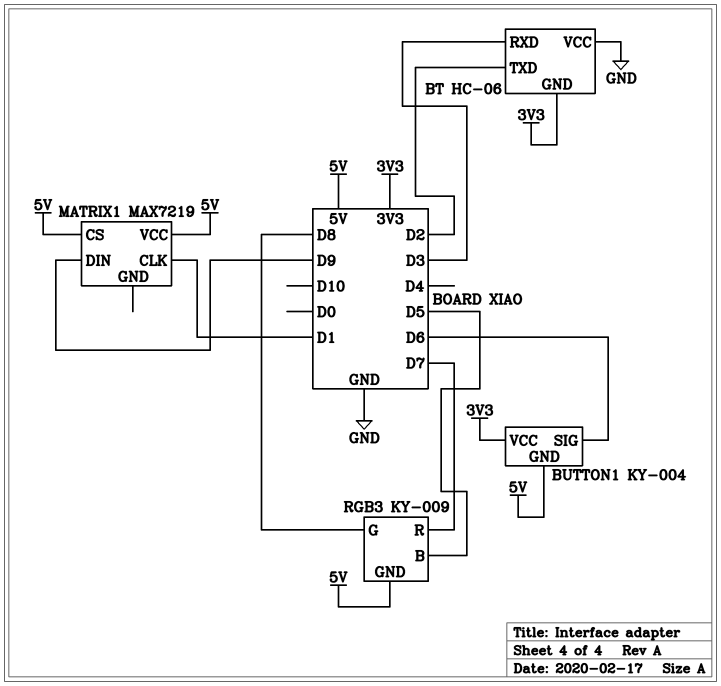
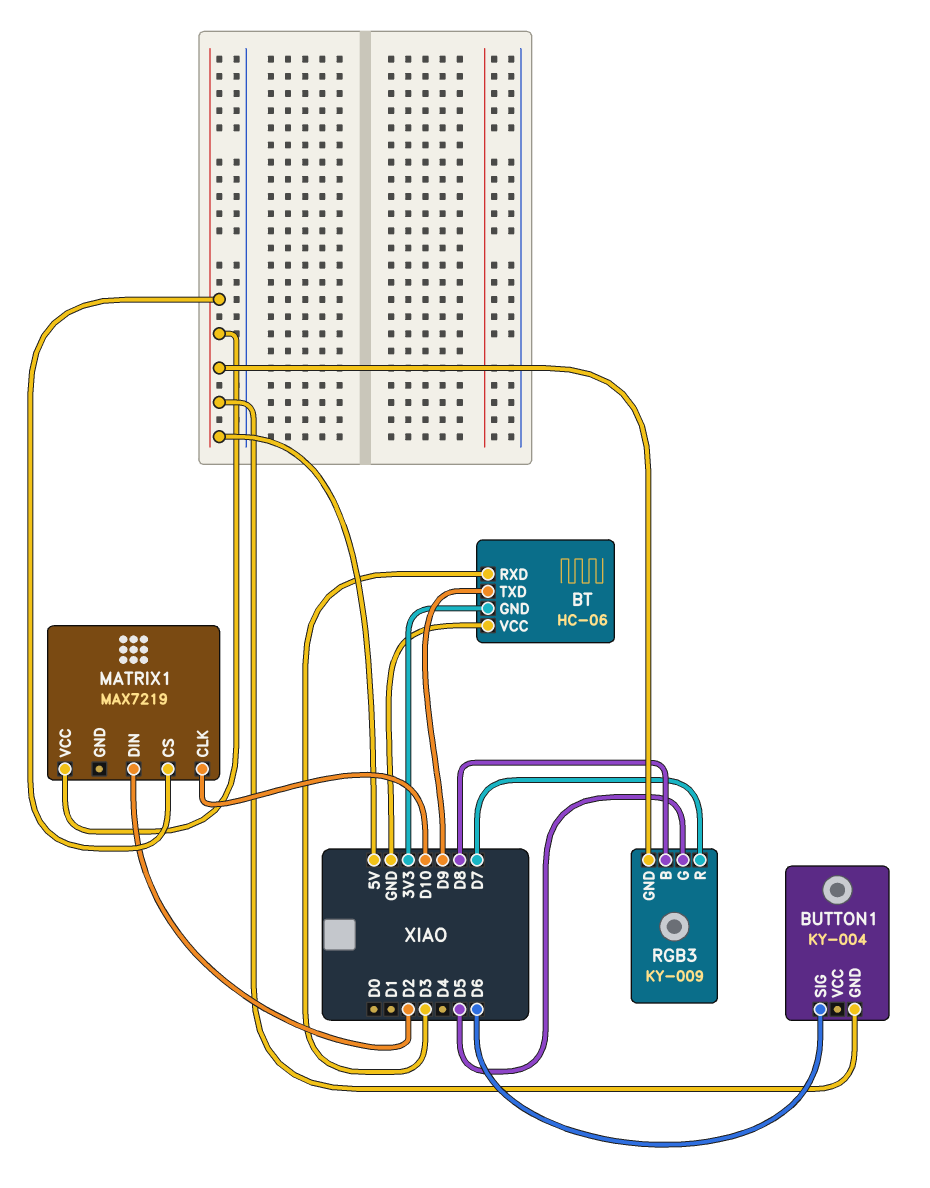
BT pin TXD: D2 -> D9
BUTTON1 pin VCC: 3V3 -> none
MATRIX1 pin CLK: D1 -> D10
MATRIX1 pin DIN: D9 -> D2
RGB3 pin B: D5 -> D8
RGB3 pin G: D8 -> D5

